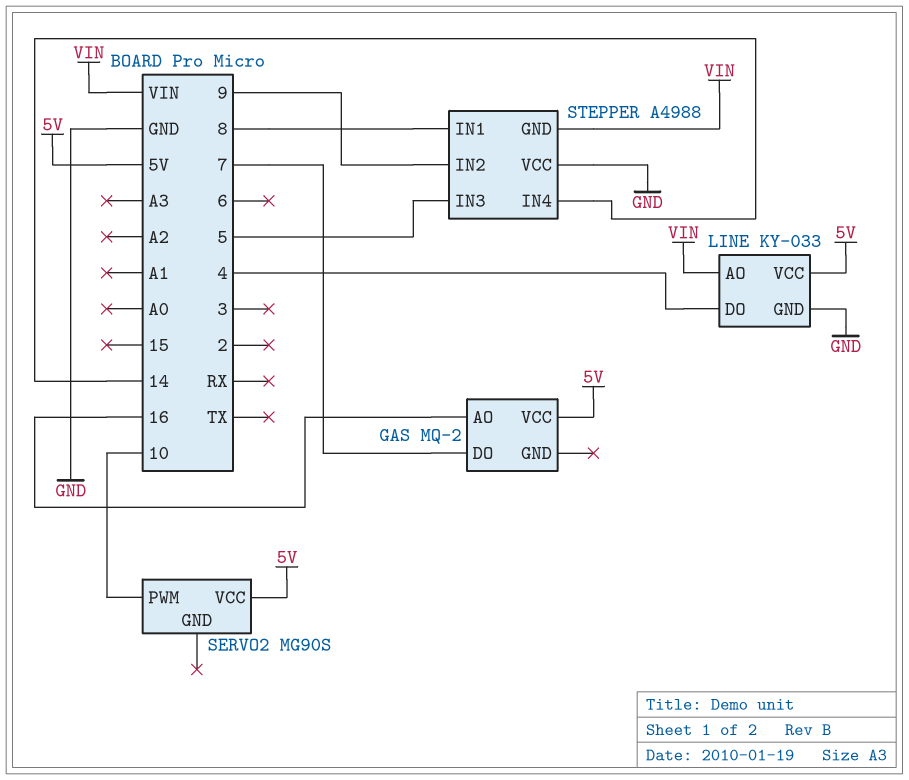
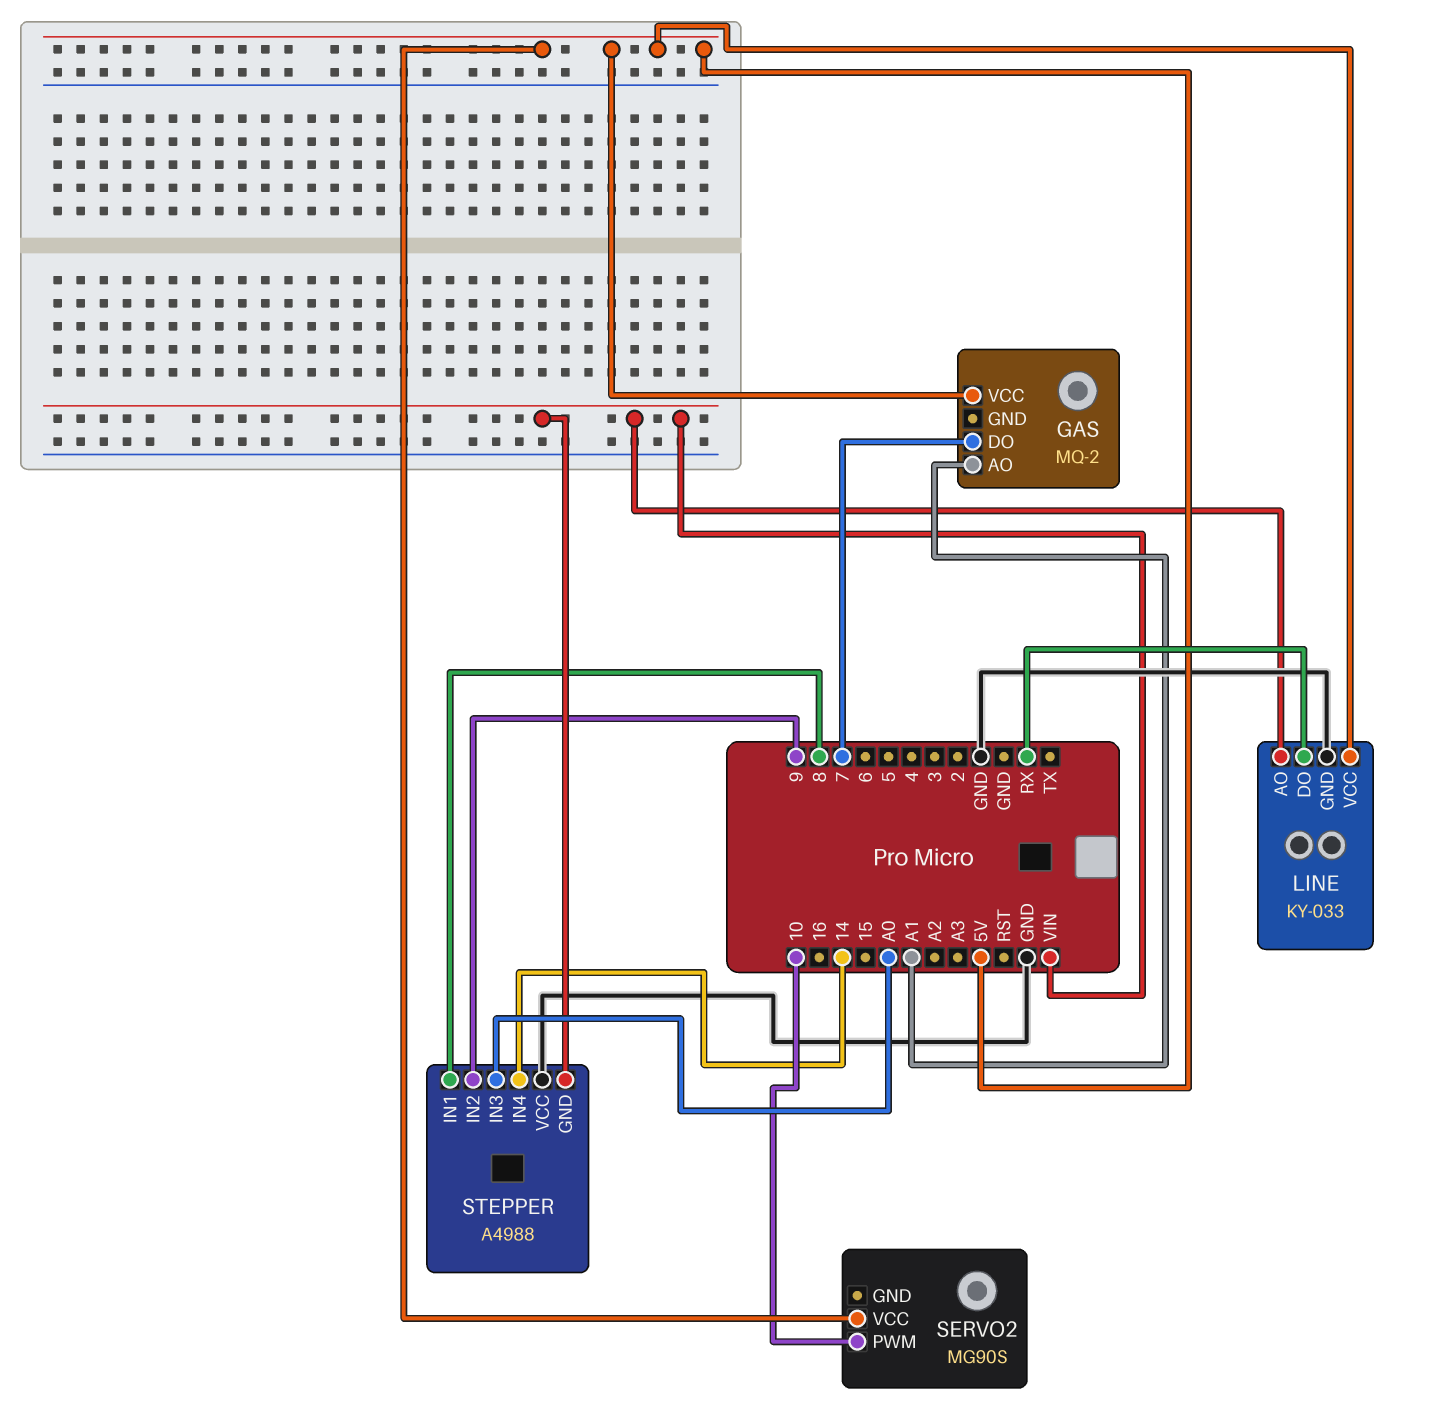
GAS pin AO: 16 -> A1
LINE pin DO: 4 -> RX
STEPPER pin IN3: 5 -> A0

